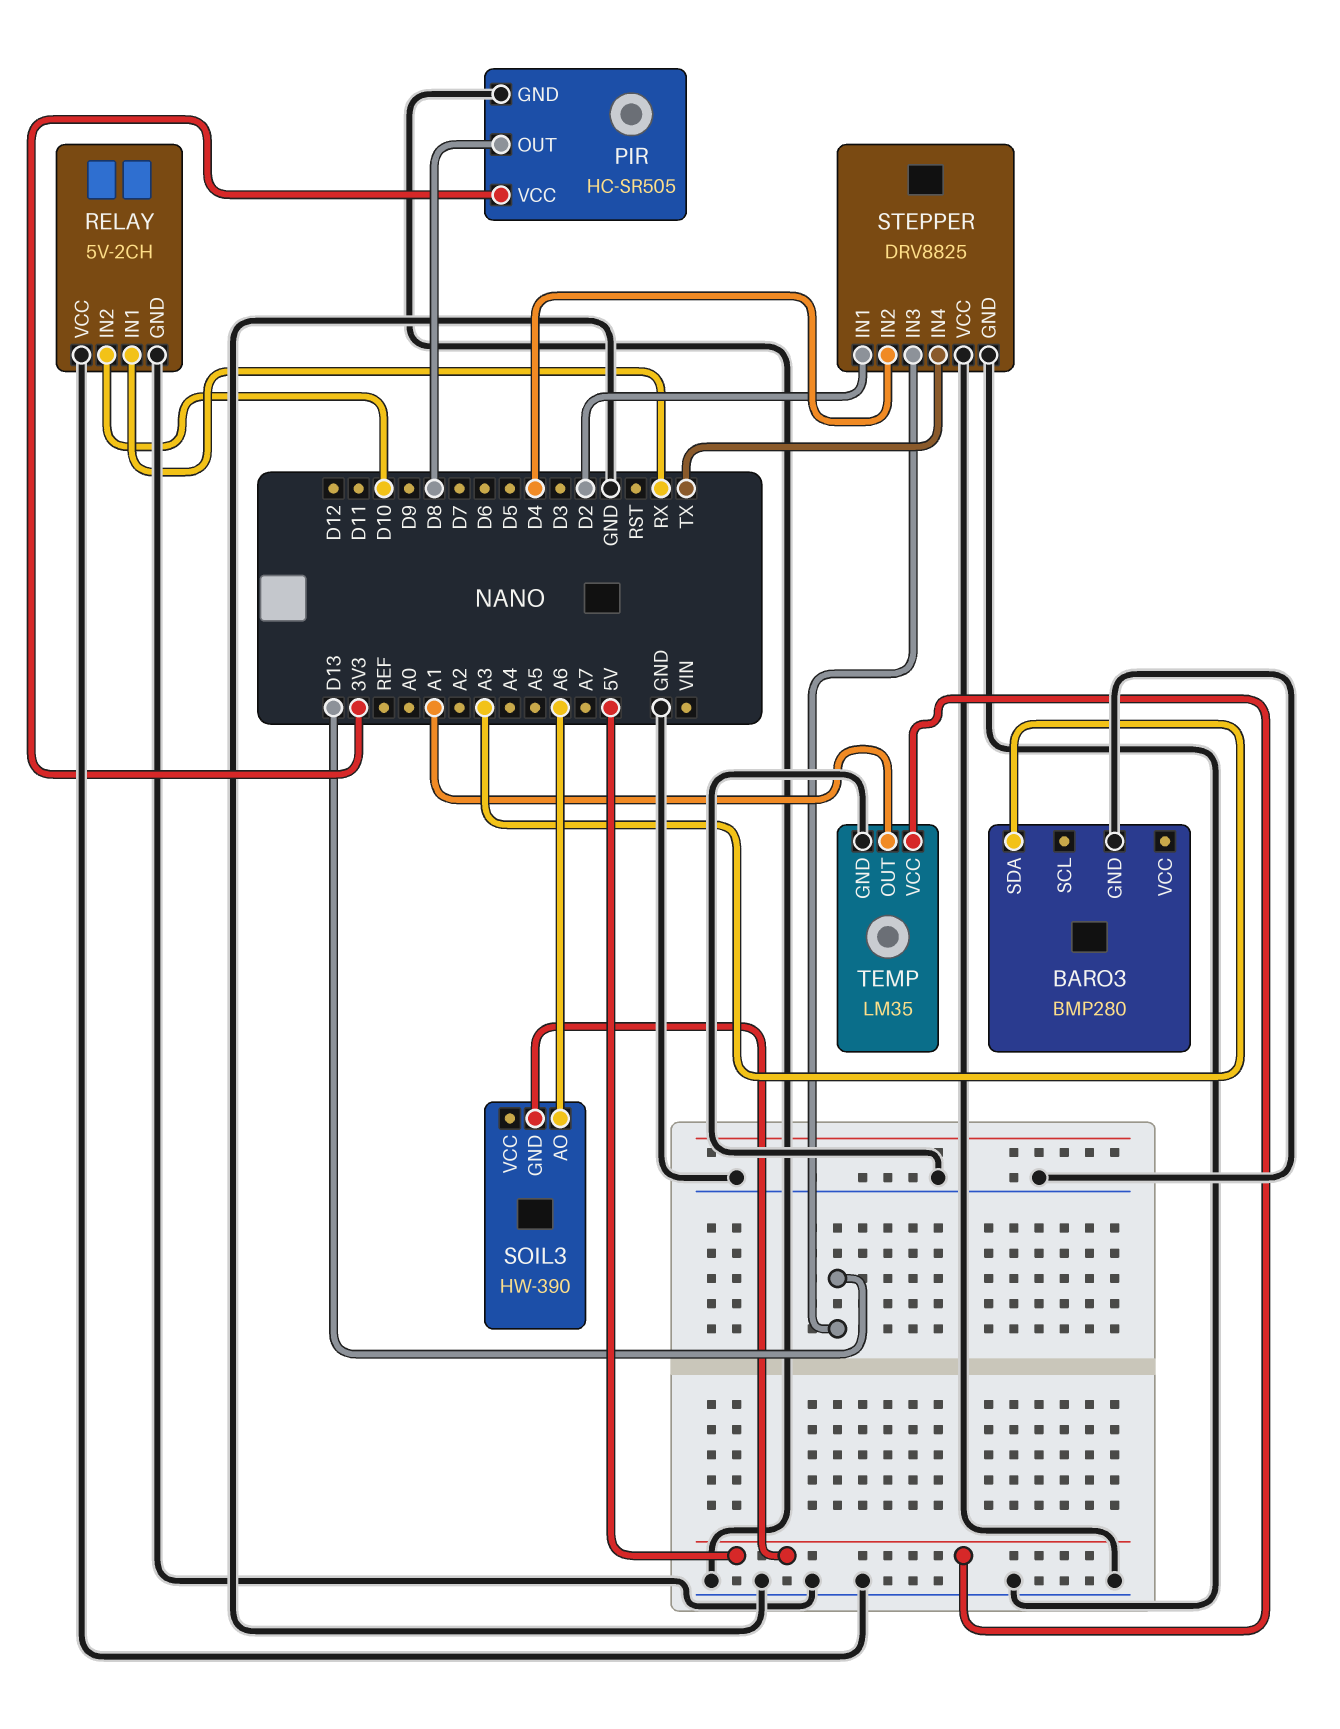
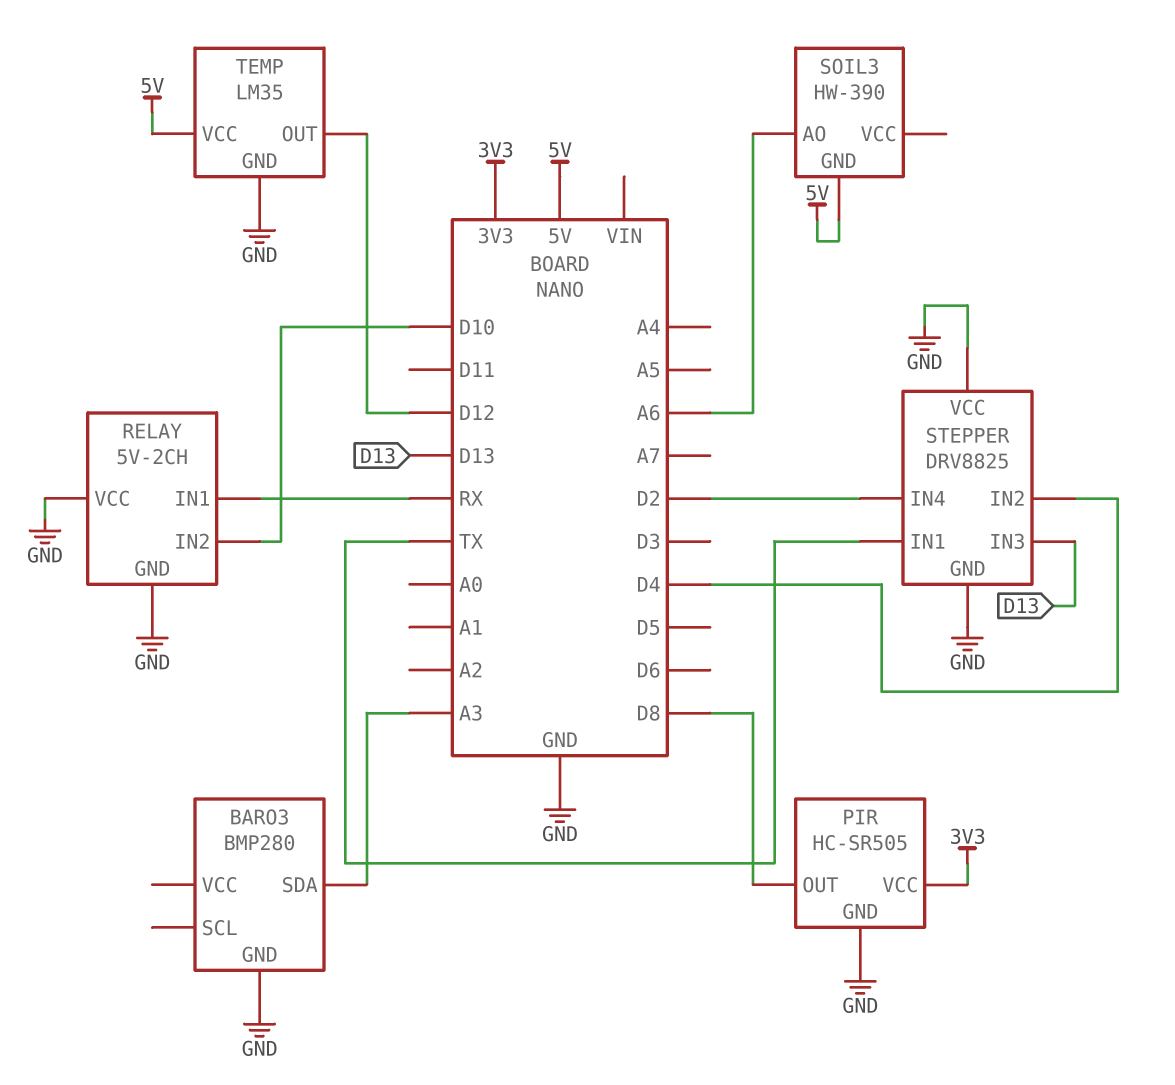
STEPPER pin IN1: D2 -> TX
STEPPER pin IN4: TX -> D2
TEMP pin OUT: A1 -> D12

